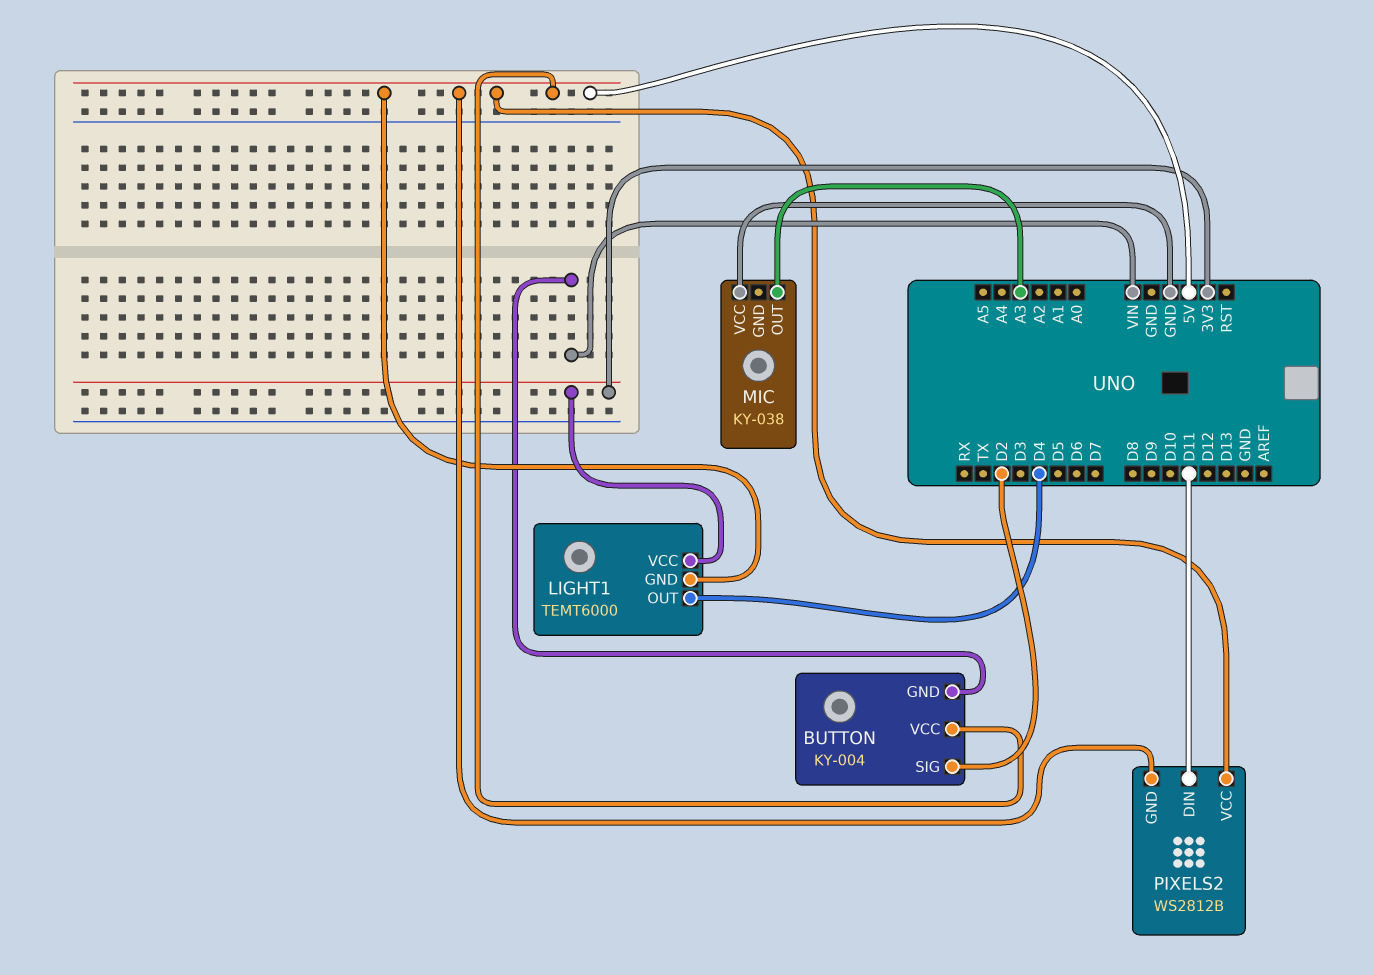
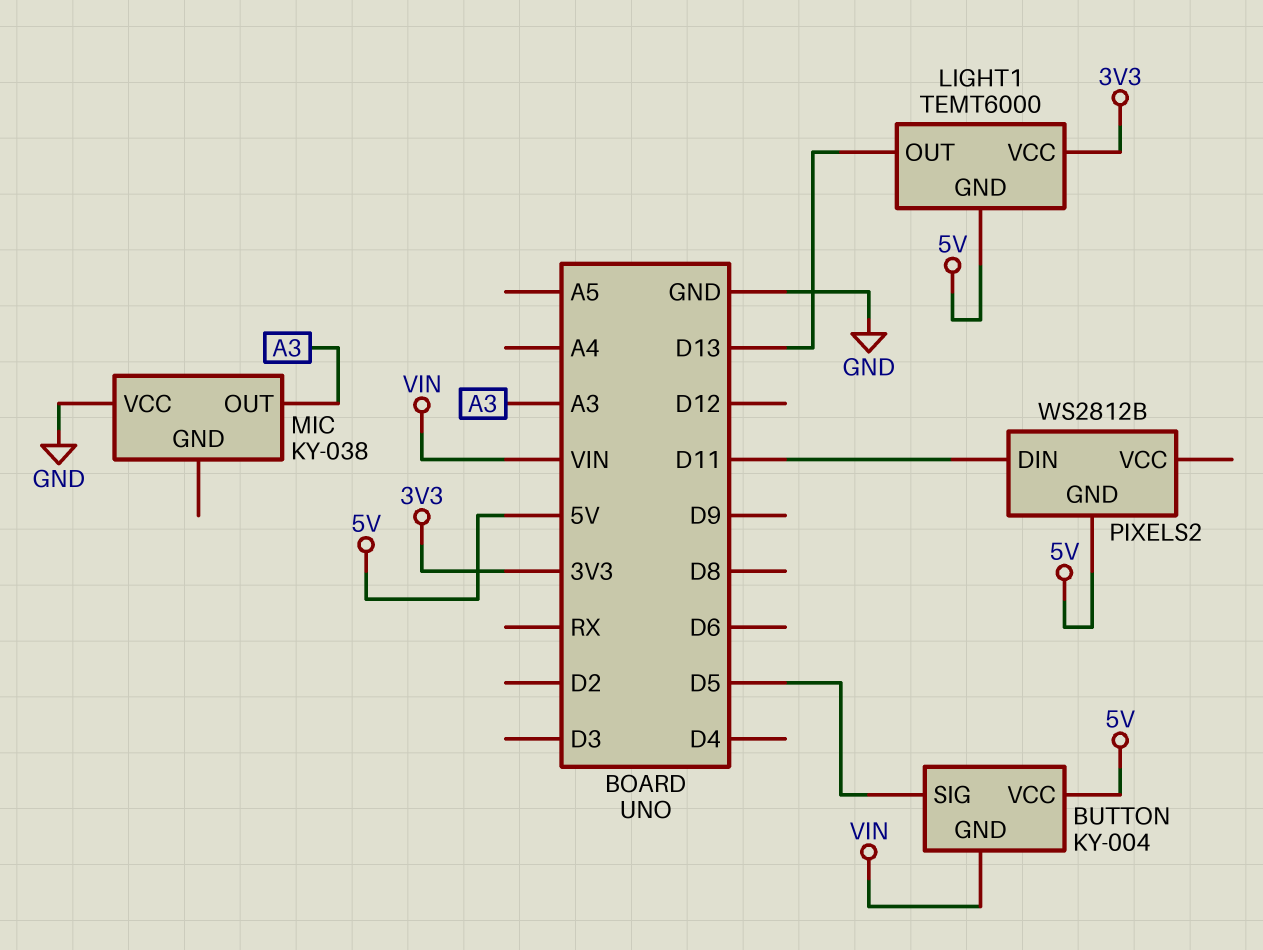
BUTTON pin SIG: D2 -> D5
LIGHT1 pin OUT: D4 -> D13
PIXELS2 pin VCC: 5V -> none

